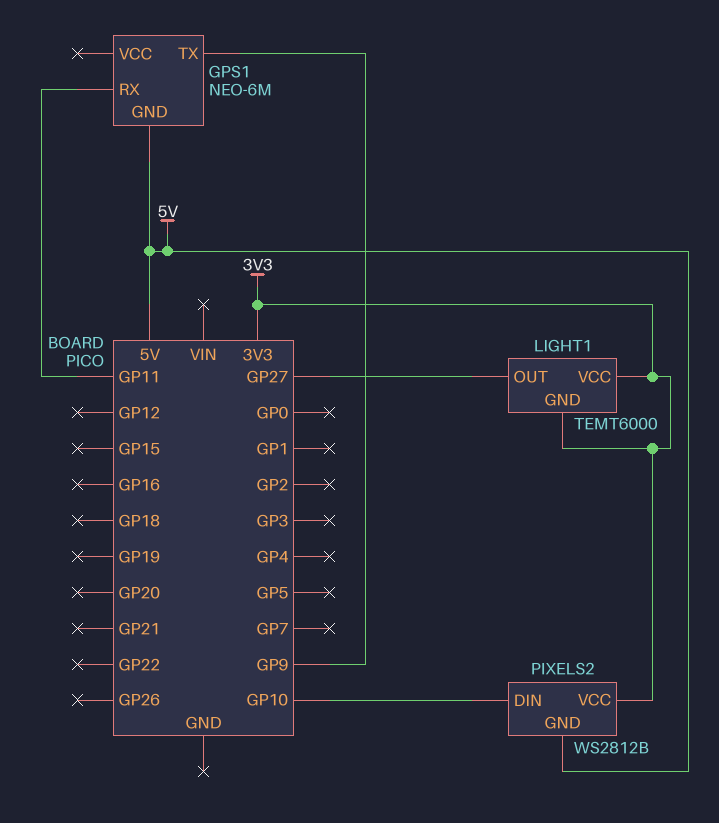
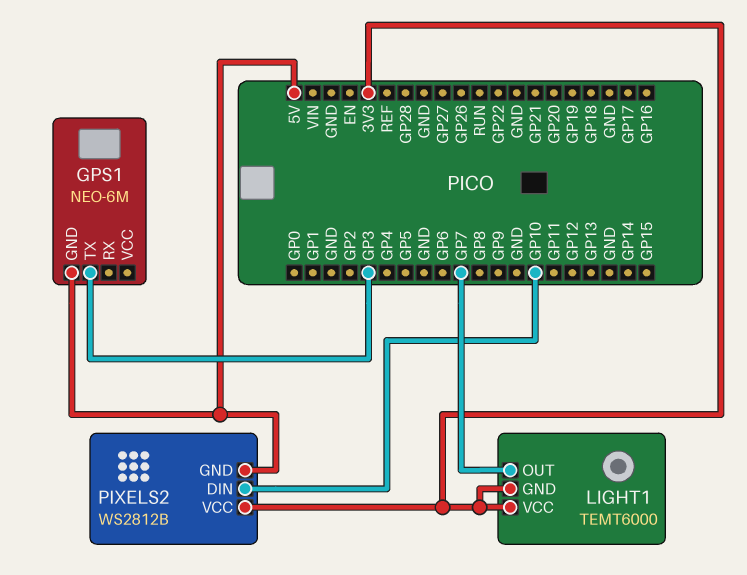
GPS1 pin RX: GP11 -> none
GPS1 pin TX: GP9 -> GP3
LIGHT1 pin OUT: GP27 -> GP7

